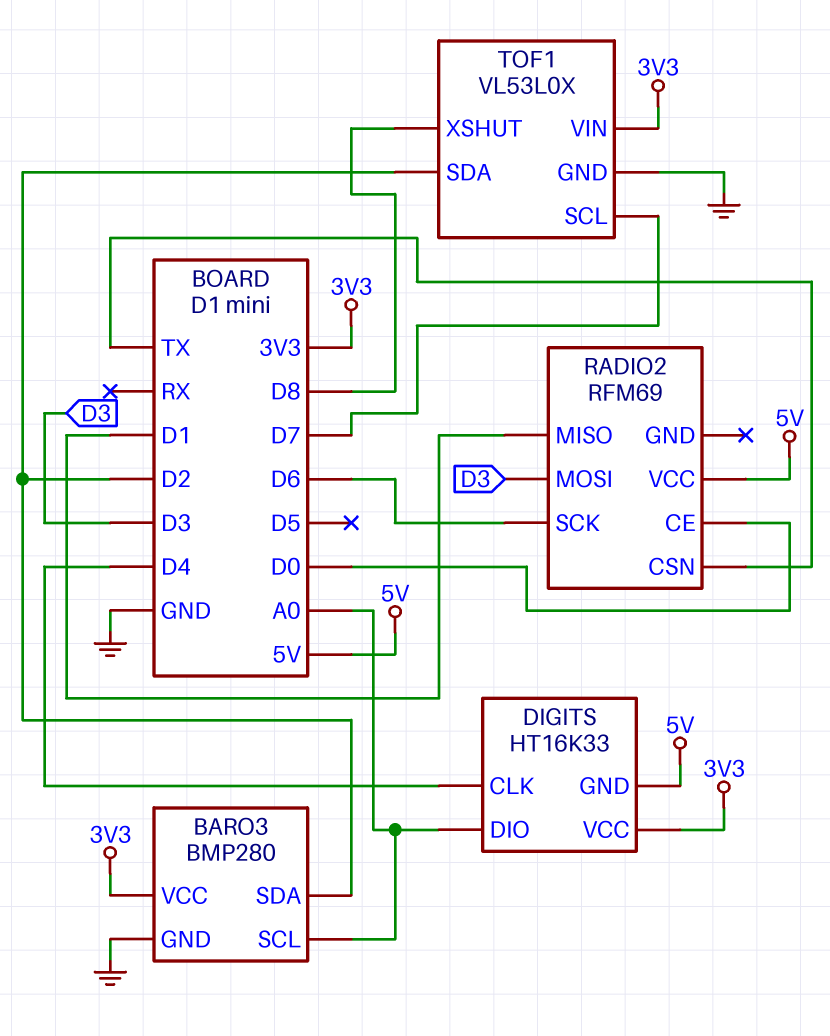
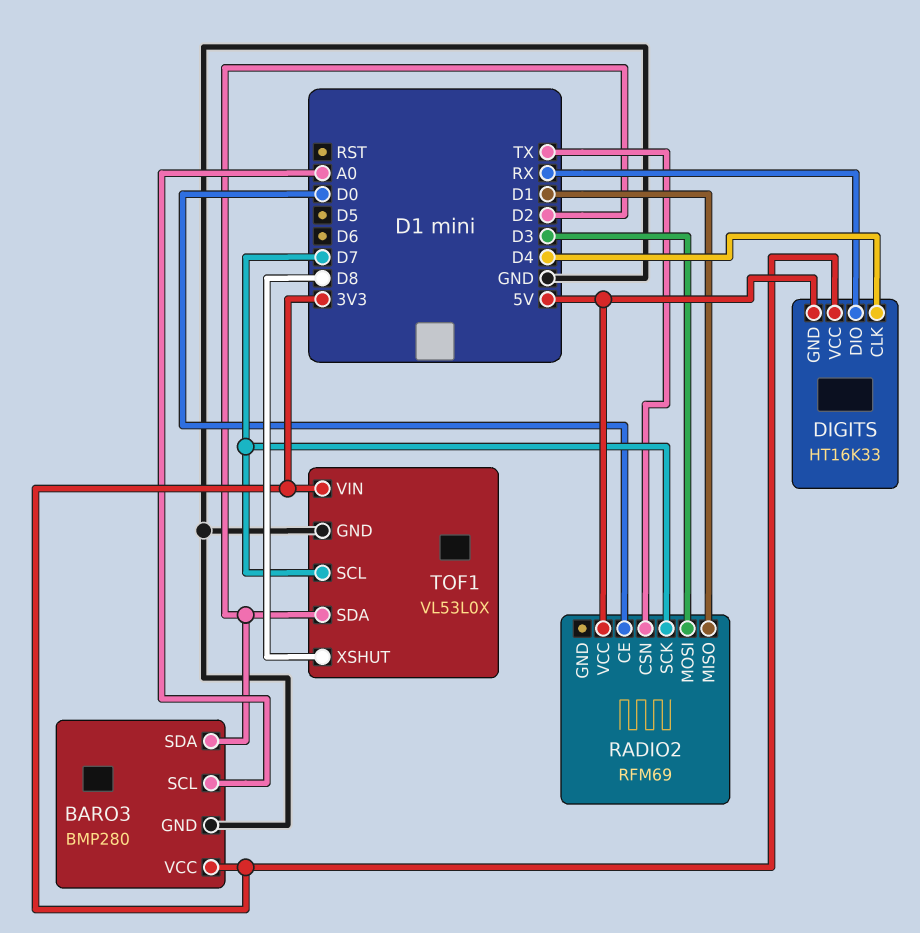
DIGITS pin DIO: A0 -> RX
RADIO2 pin SCK: D6 -> D7

